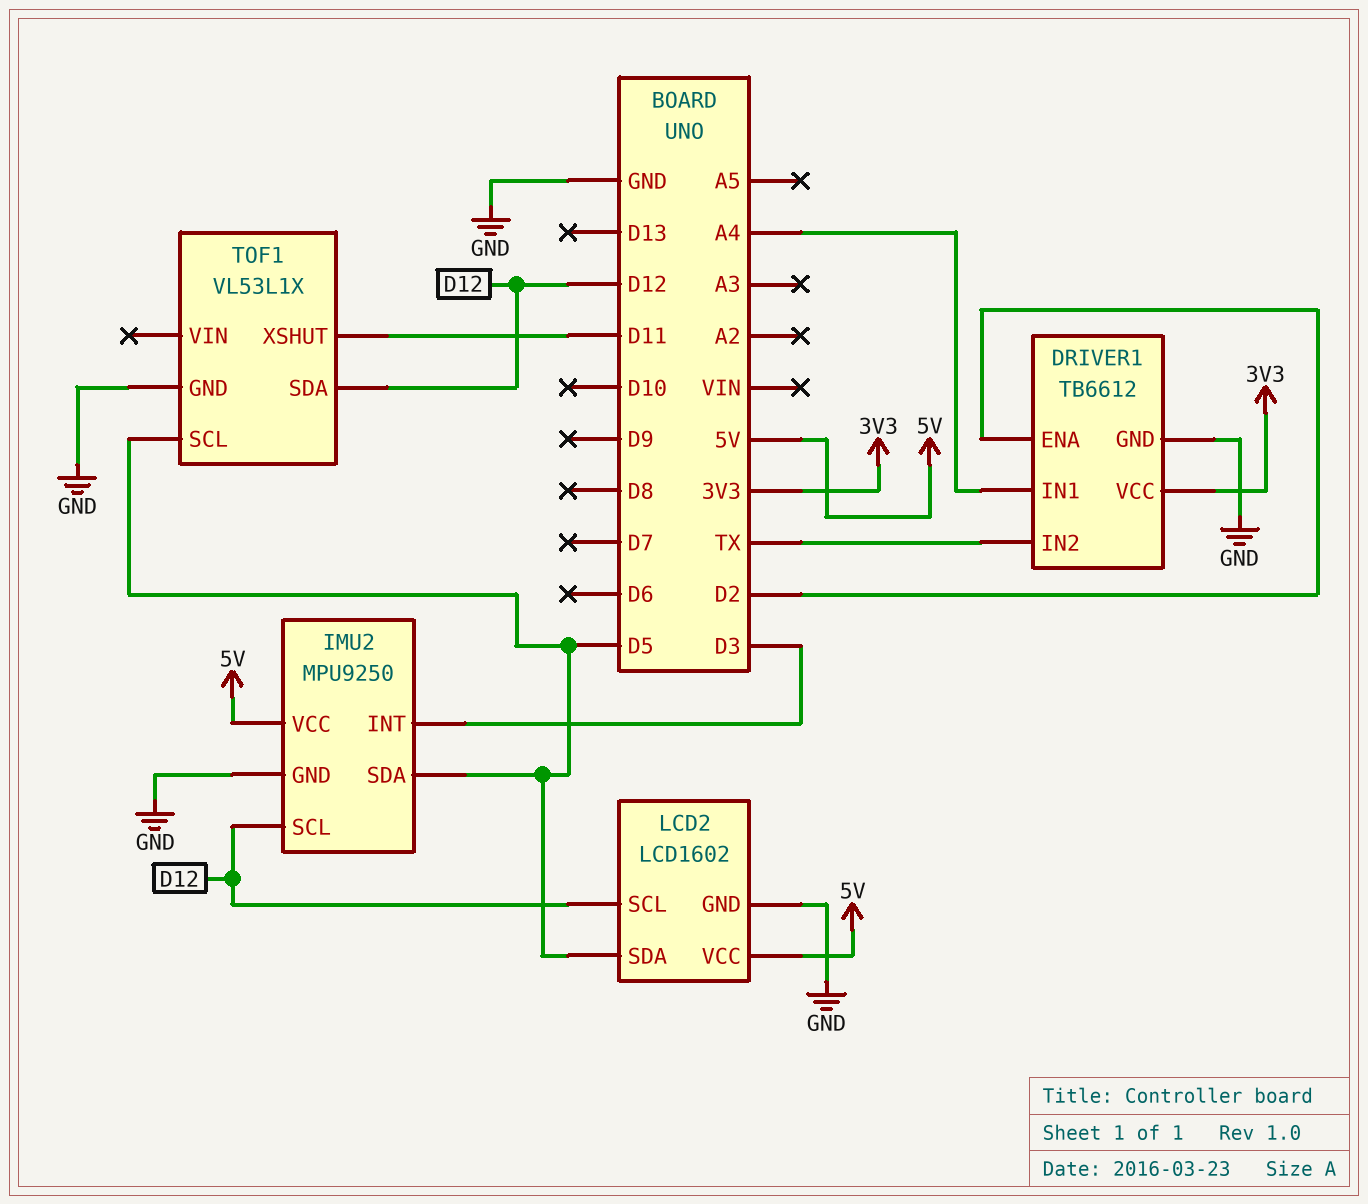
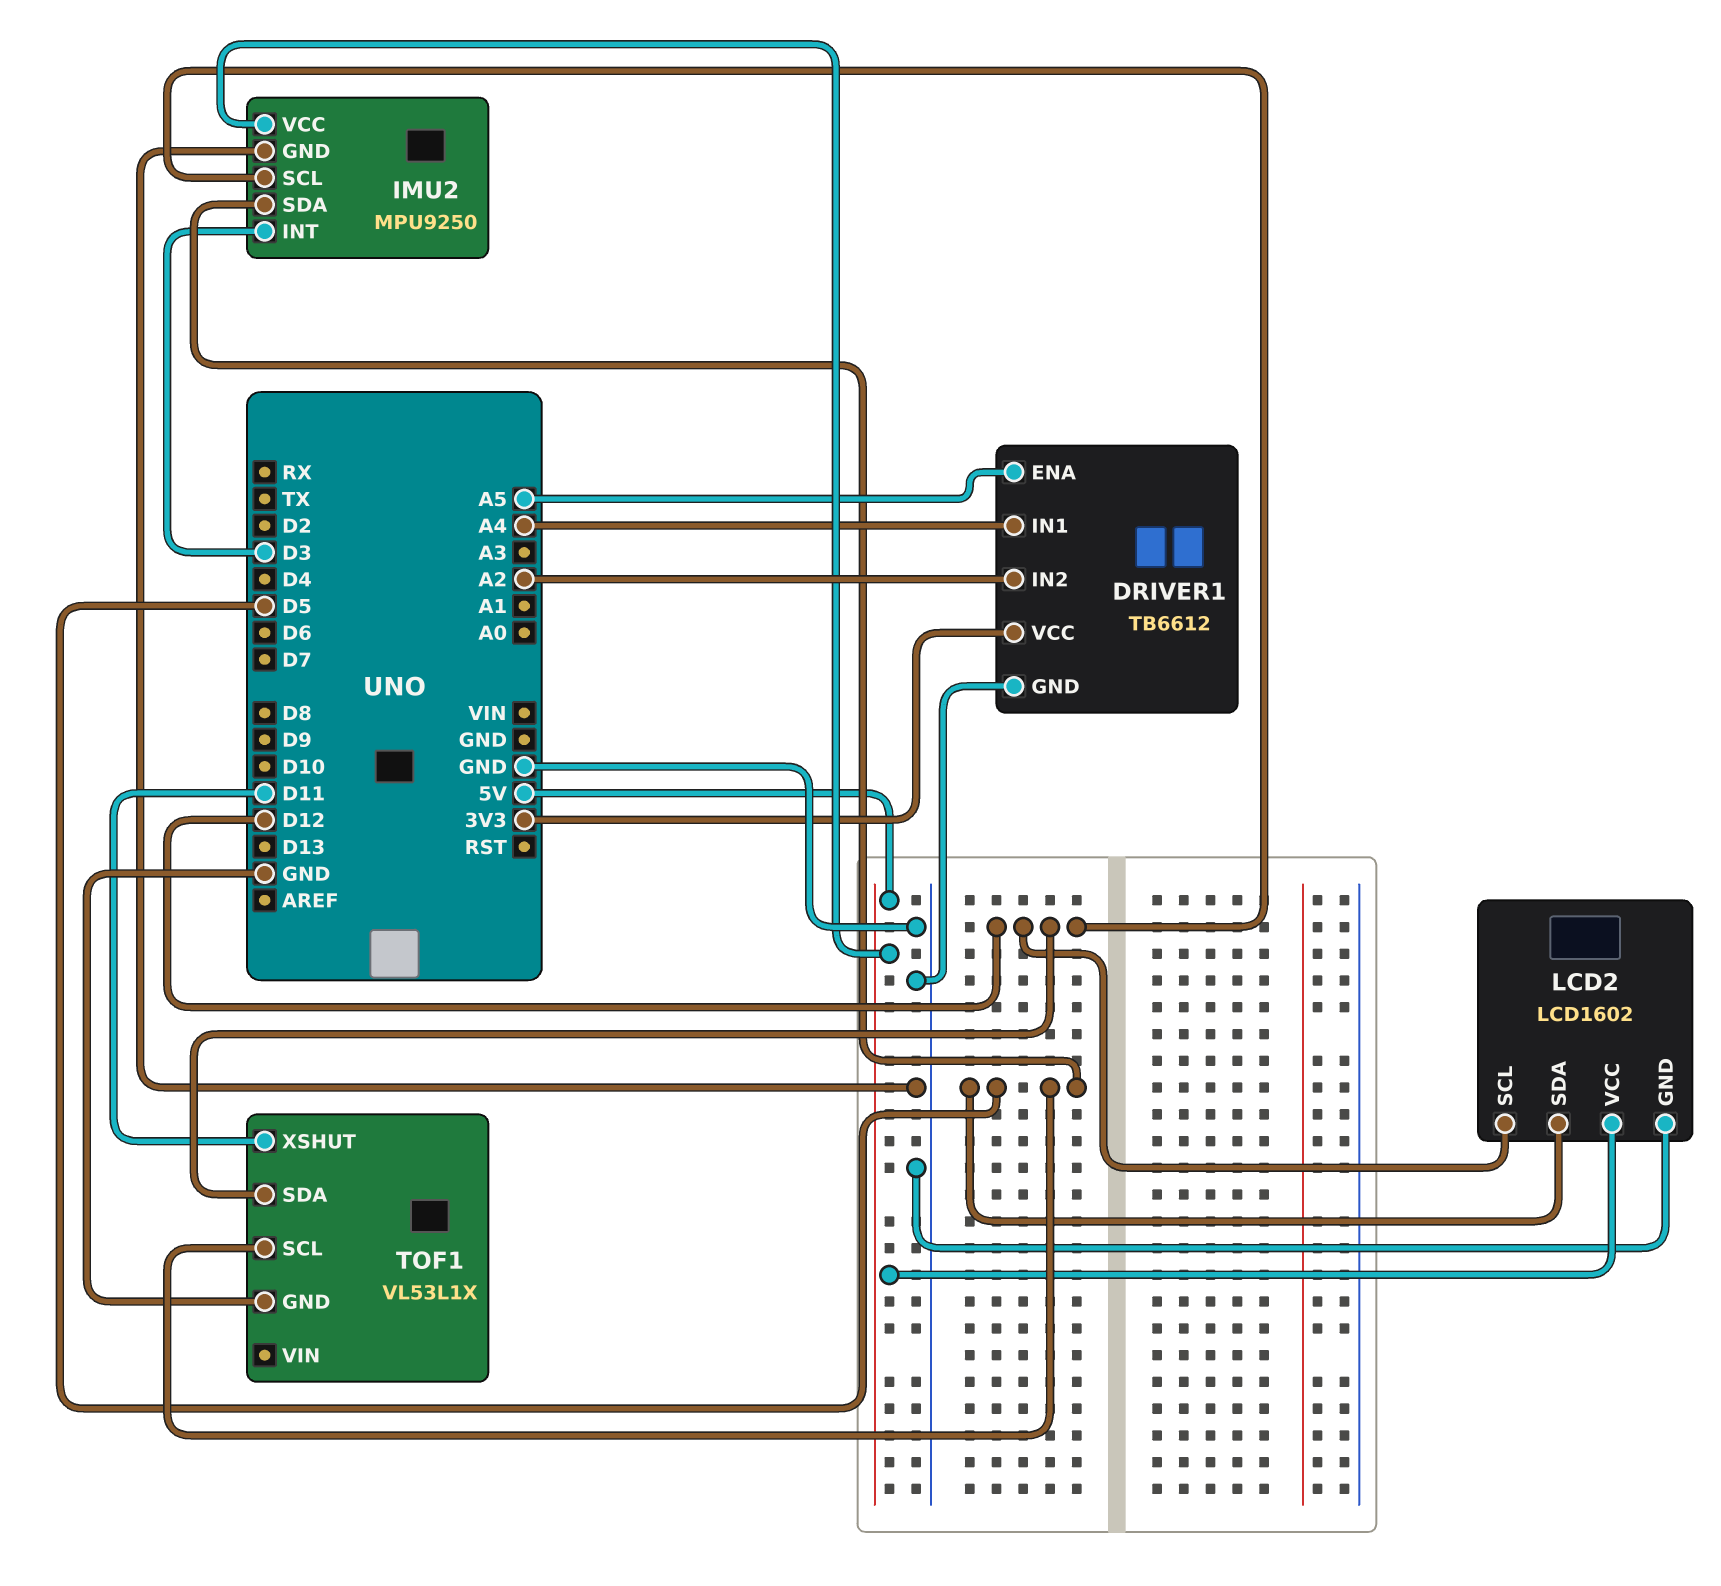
DRIVER1 pin ENA: D2 -> A5
DRIVER1 pin IN2: TX -> A2

